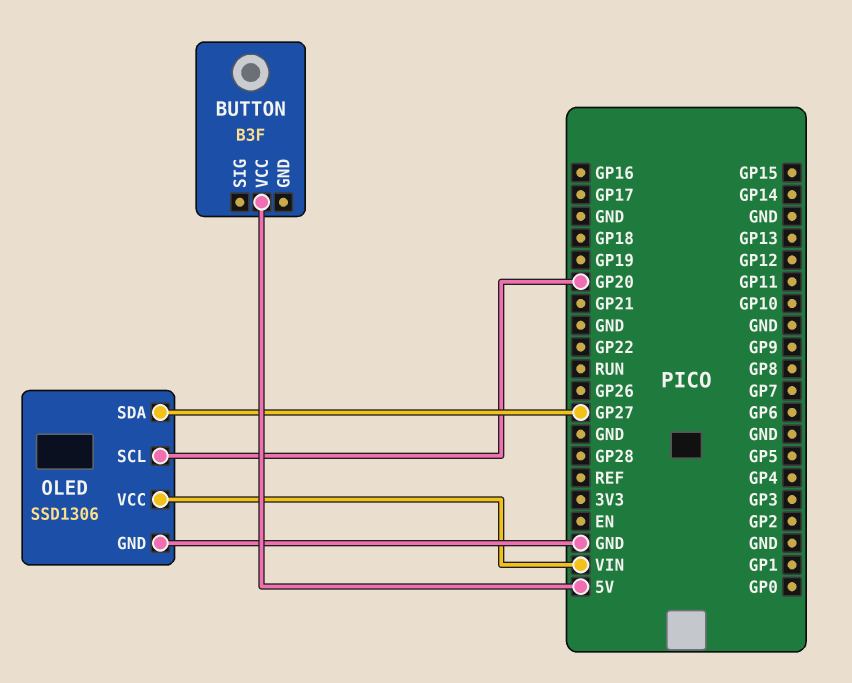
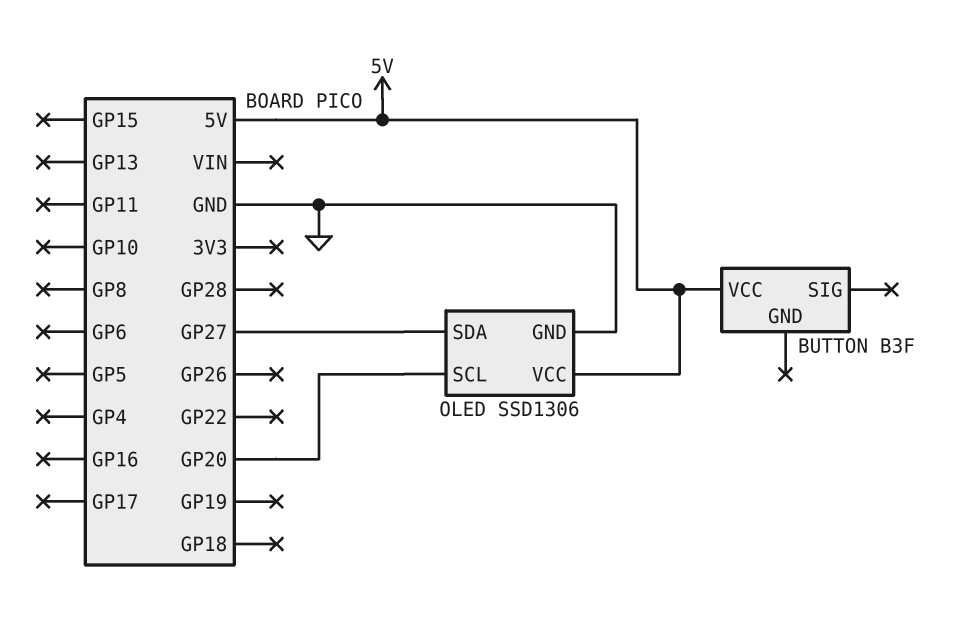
OLED pin VCC: VIN -> 5V

